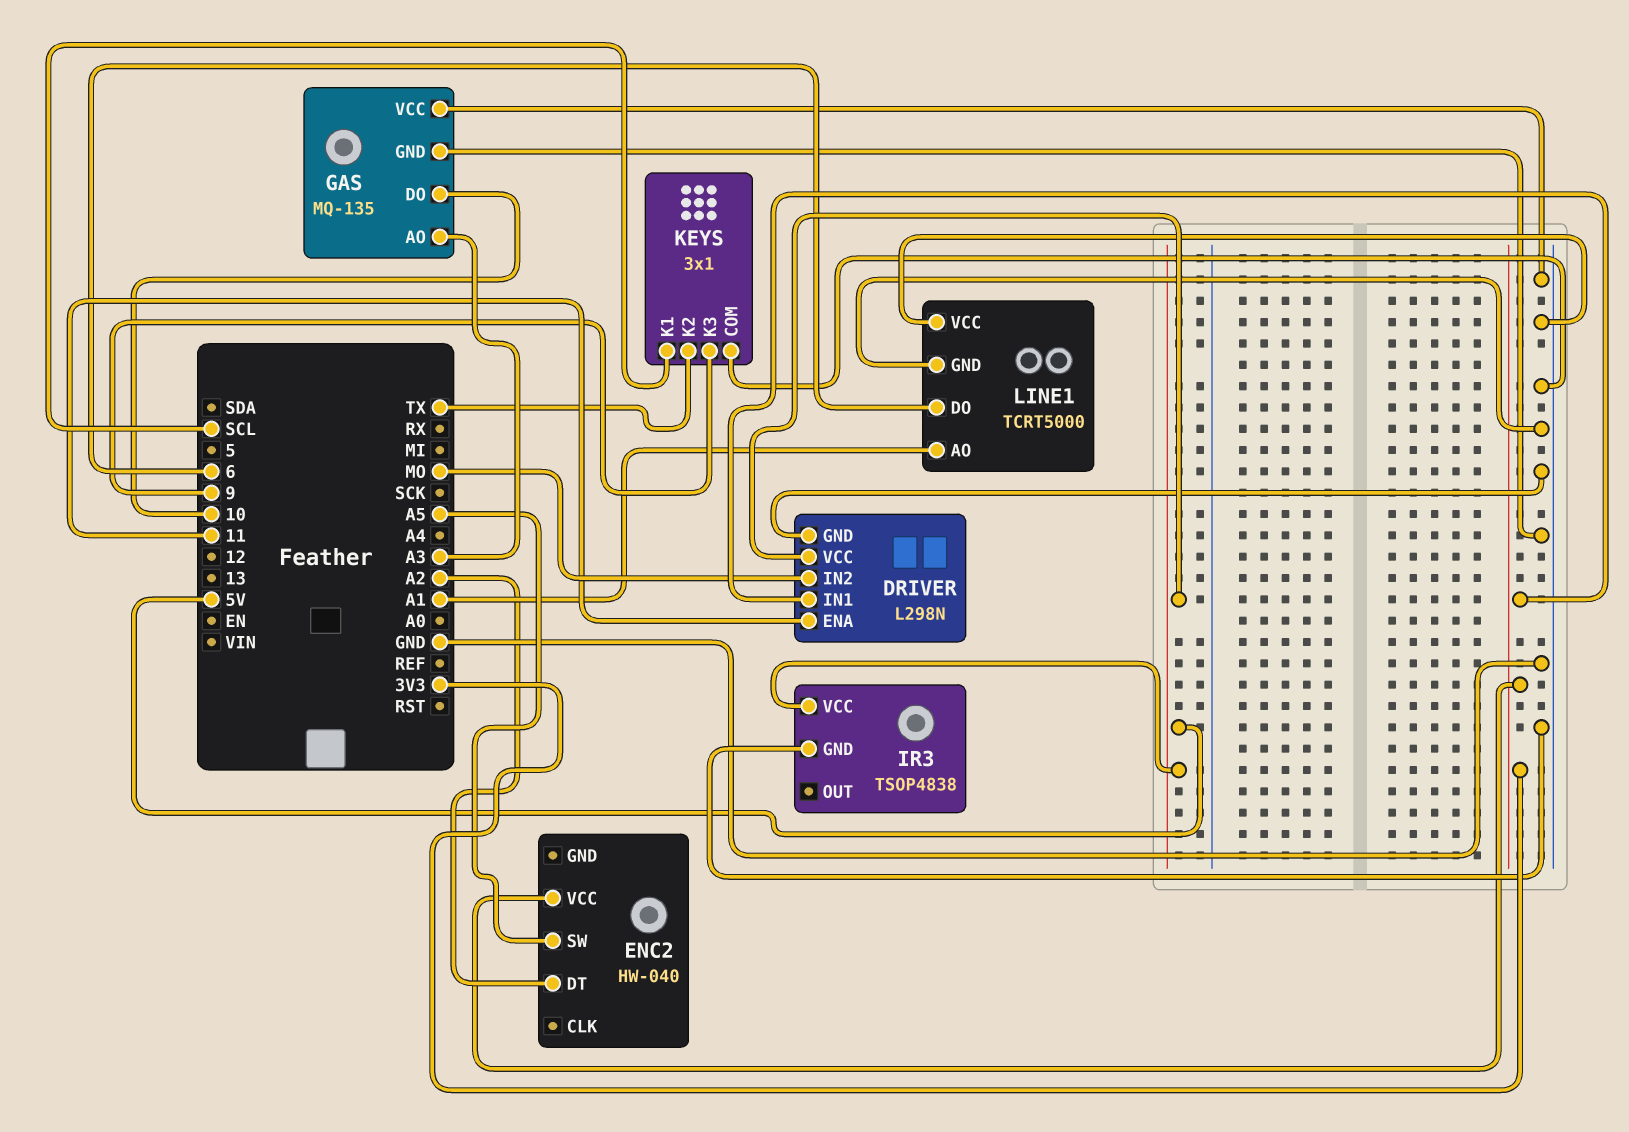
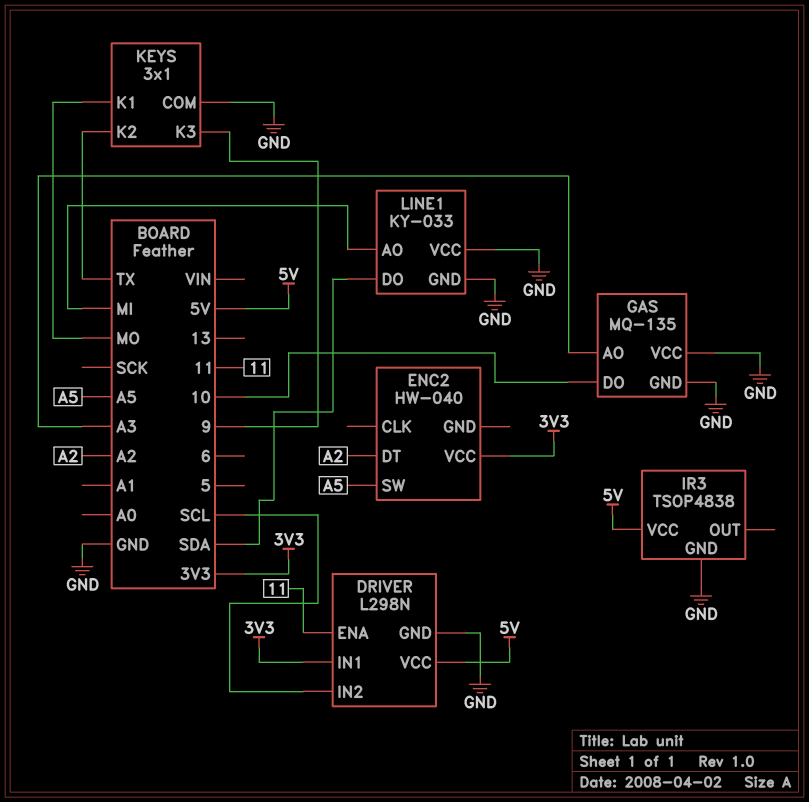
DRIVER pin IN2: MO -> SCL
KEYS pin K1: SCL -> MO
LINE1: TCRT5000 -> KY-033
LINE1 pin AO: A1 -> MI
LINE1 pin DO: 6 -> SDA

